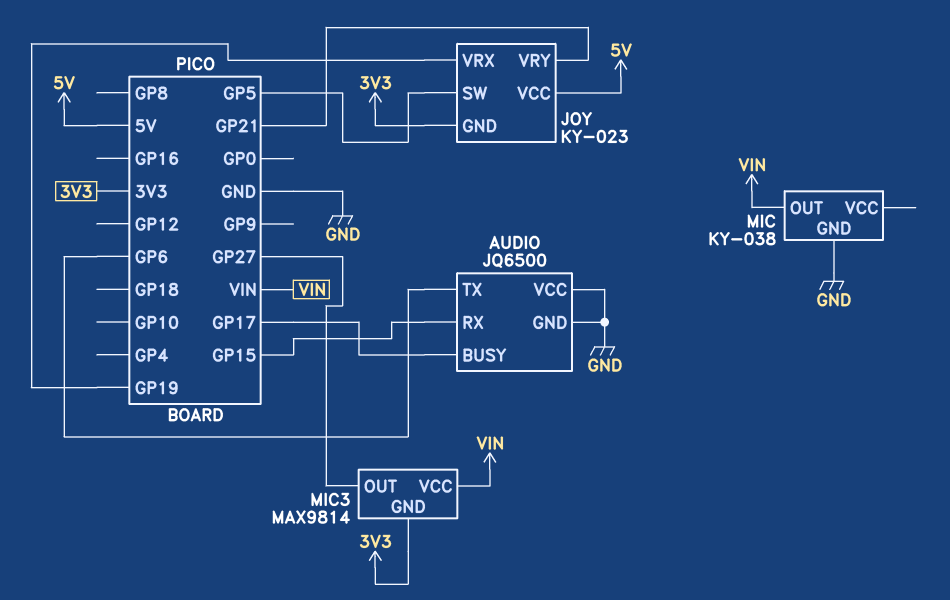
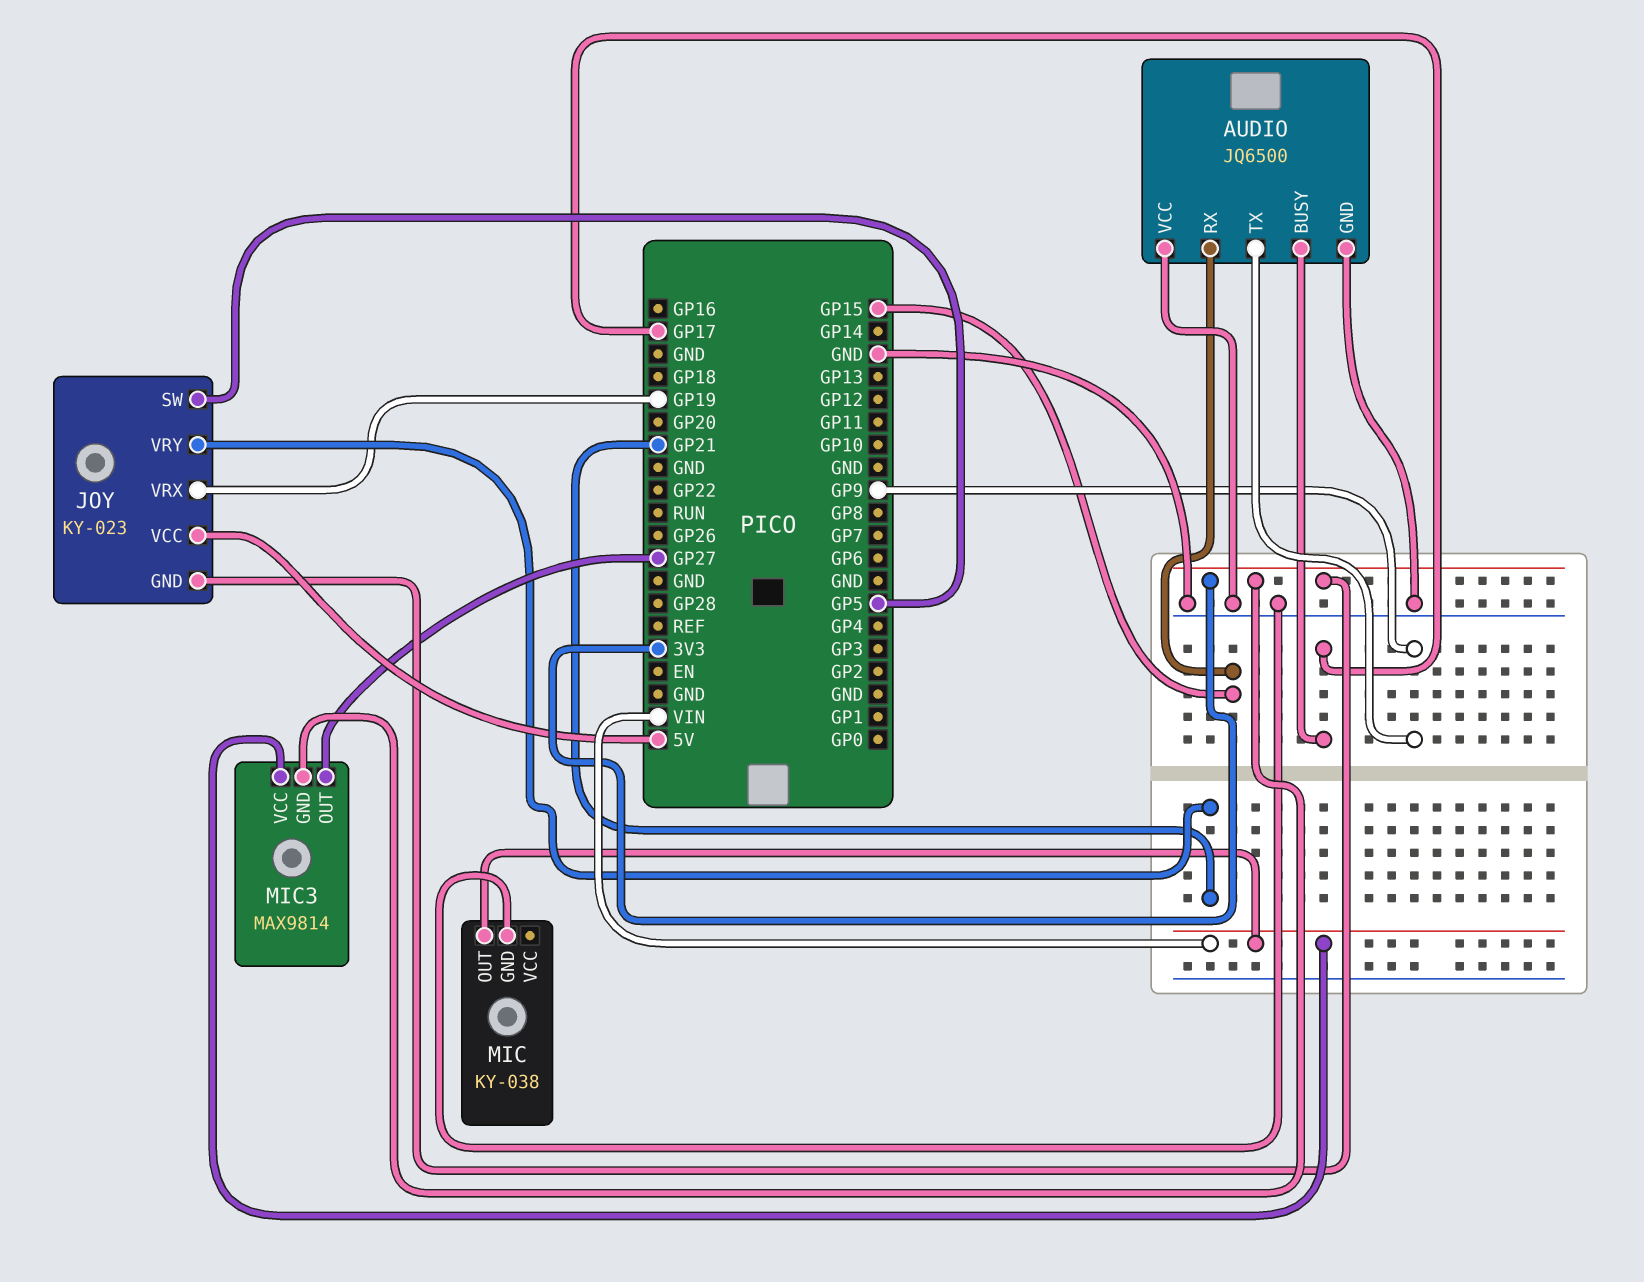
AUDIO pin TX: GP6 -> GP9

